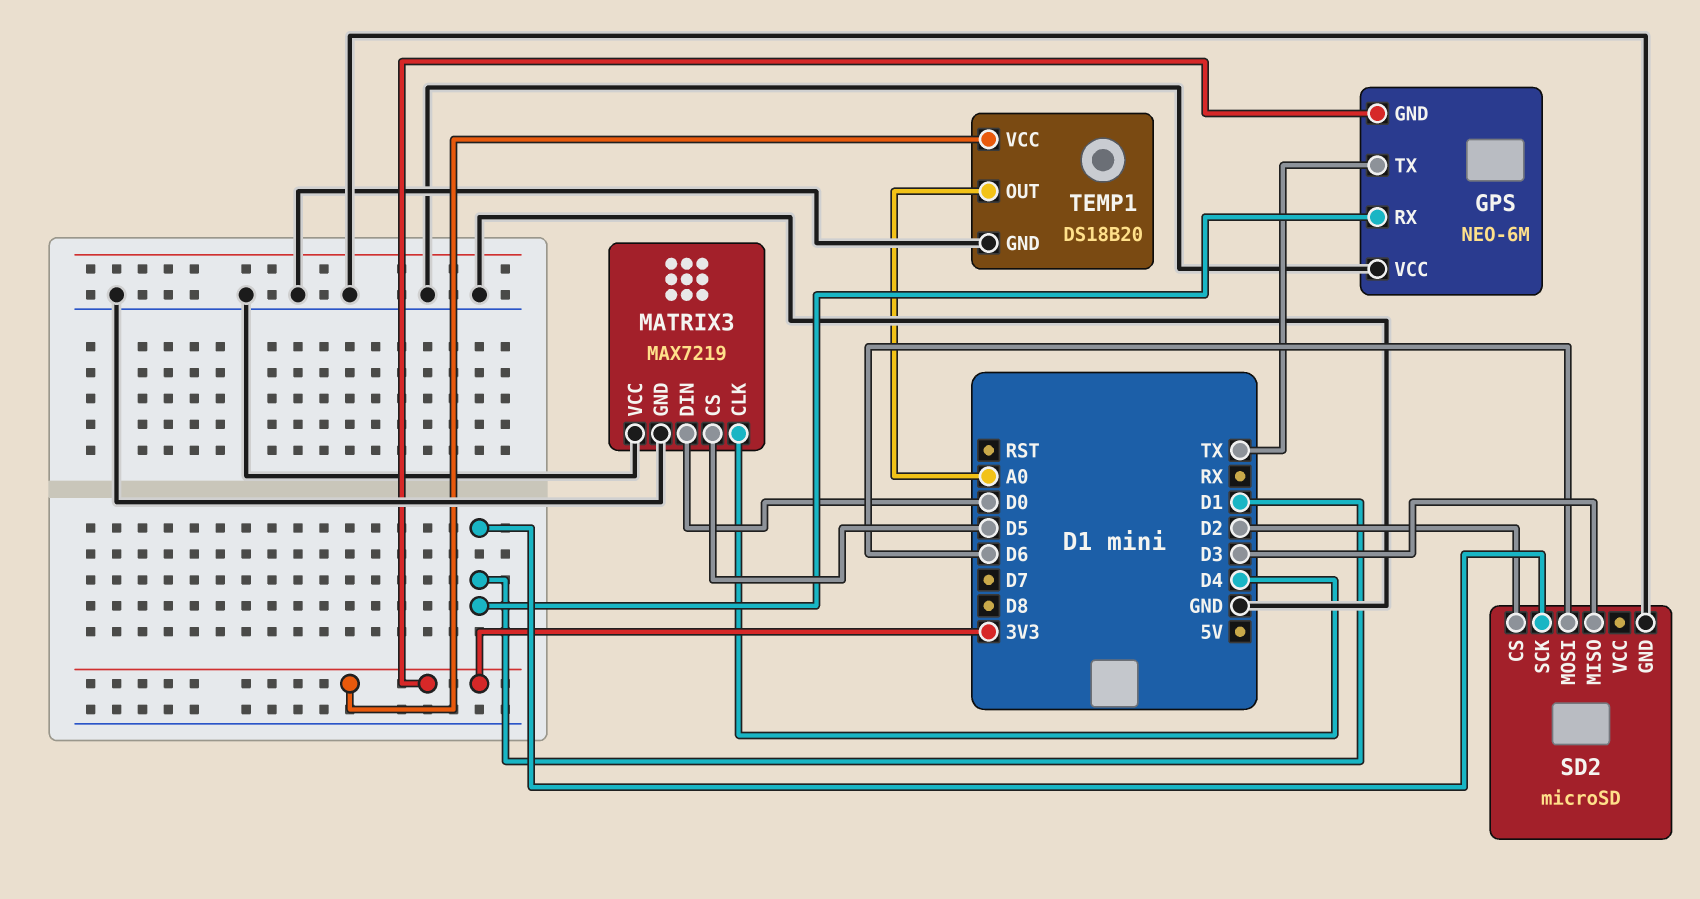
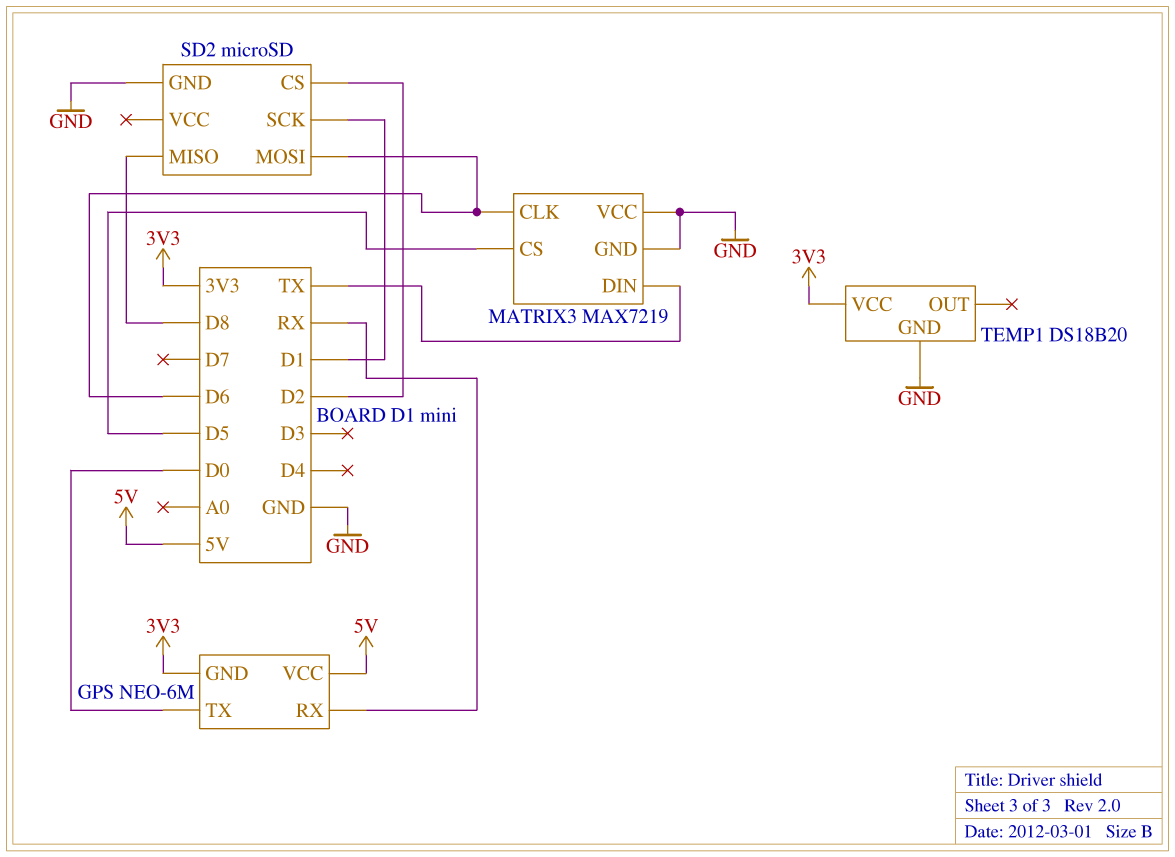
GPS pin RX: D1 -> RX
GPS pin TX: TX -> D0
GPS pin VCC: GND -> 5V
MATRIX3 pin CLK: D4 -> D6
MATRIX3 pin DIN: D0 -> TX
SD2 pin MISO: D3 -> D8
TEMP1 pin OUT: A0 -> none

